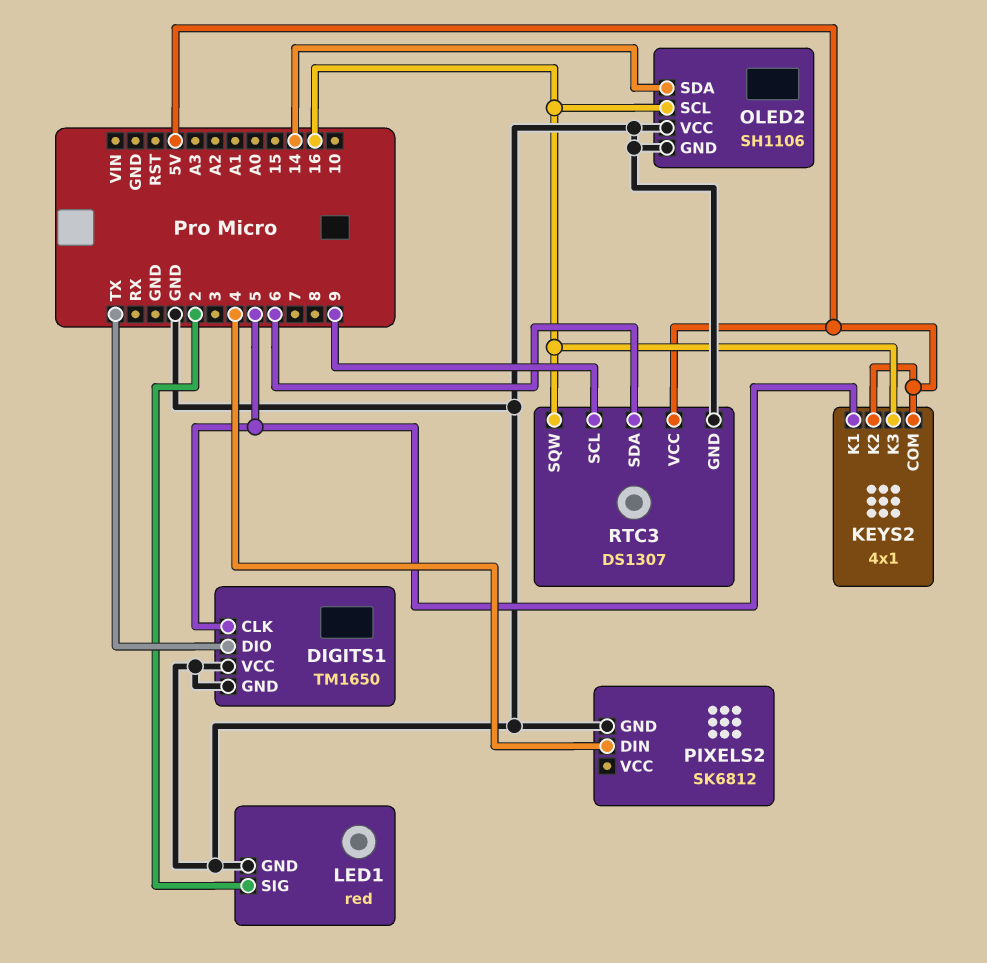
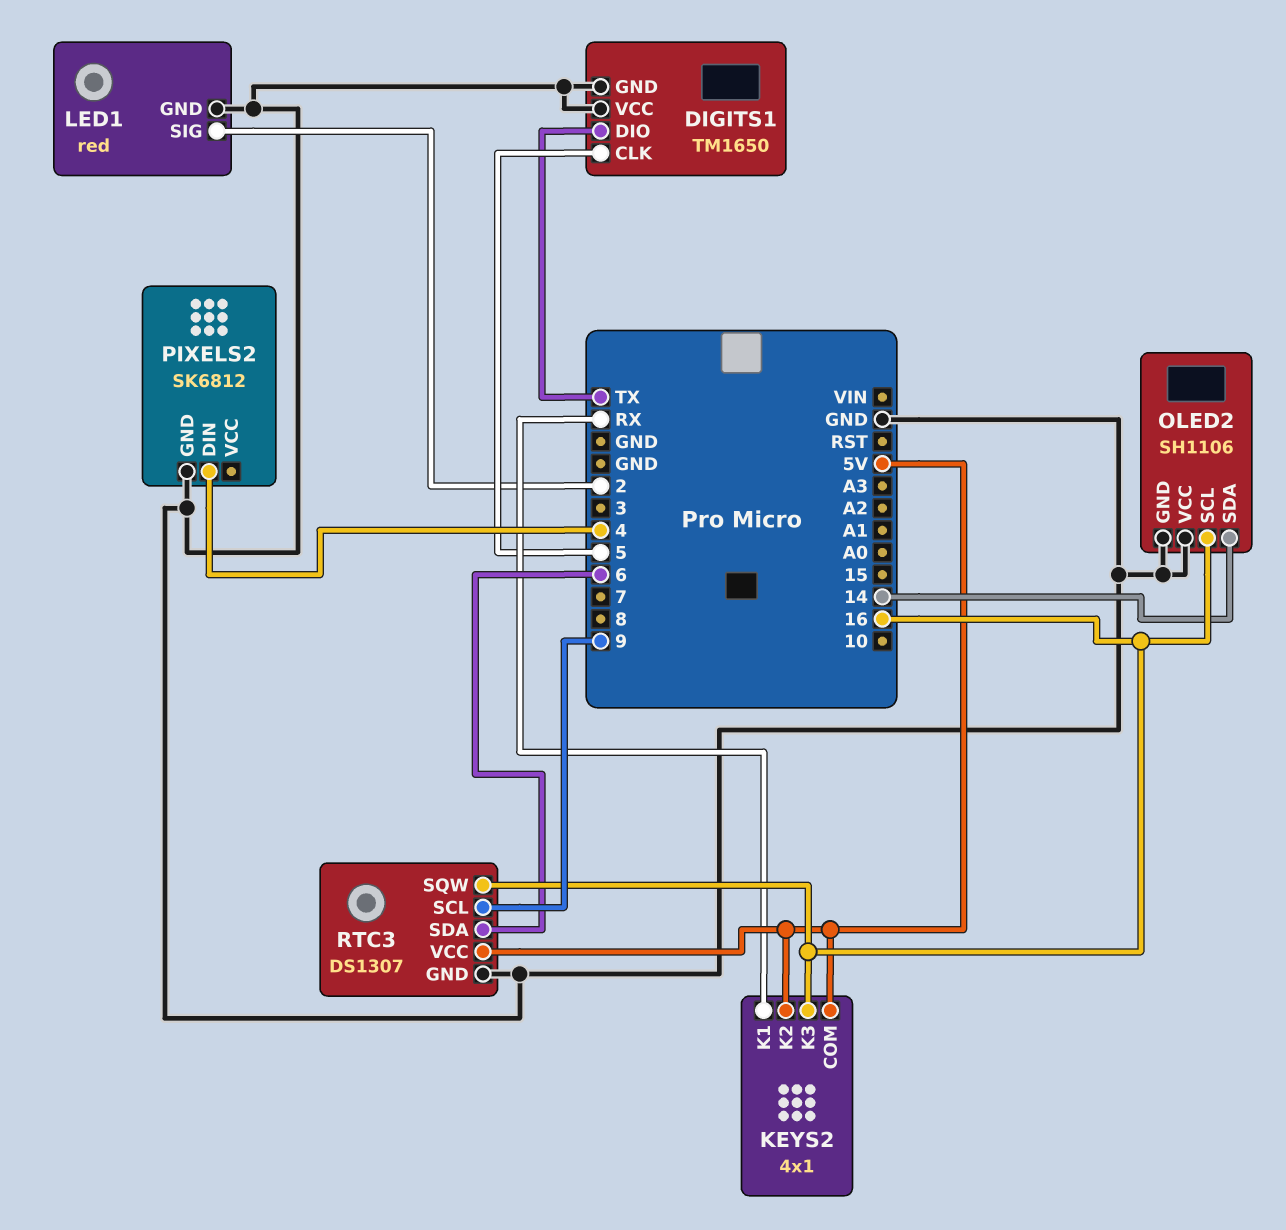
KEYS2 pin K1: 5 -> RX

